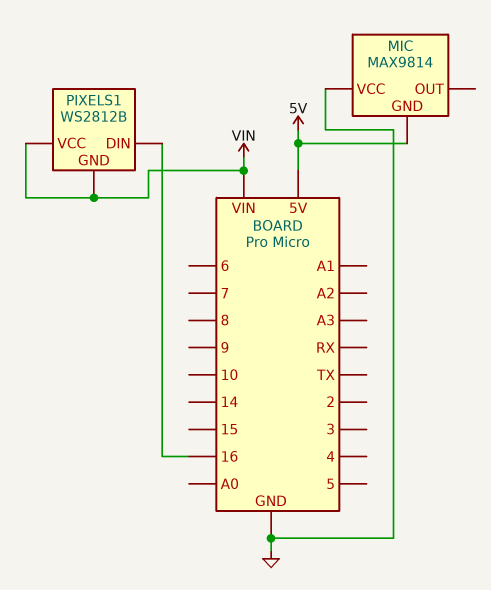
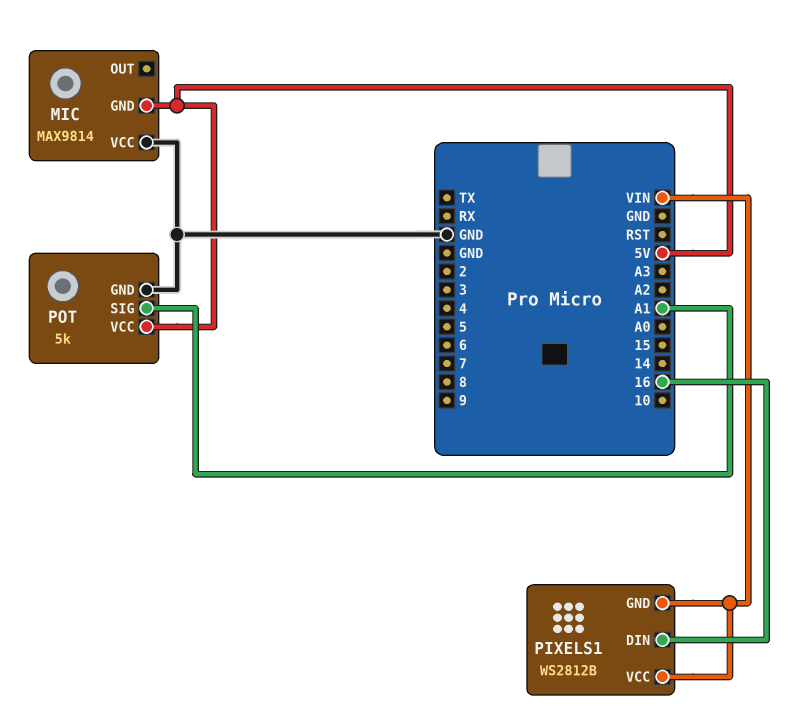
POT: none -> 5k
POT pin GND: none -> GND
POT pin SIG: none -> A1
POT pin VCC: none -> 5V

